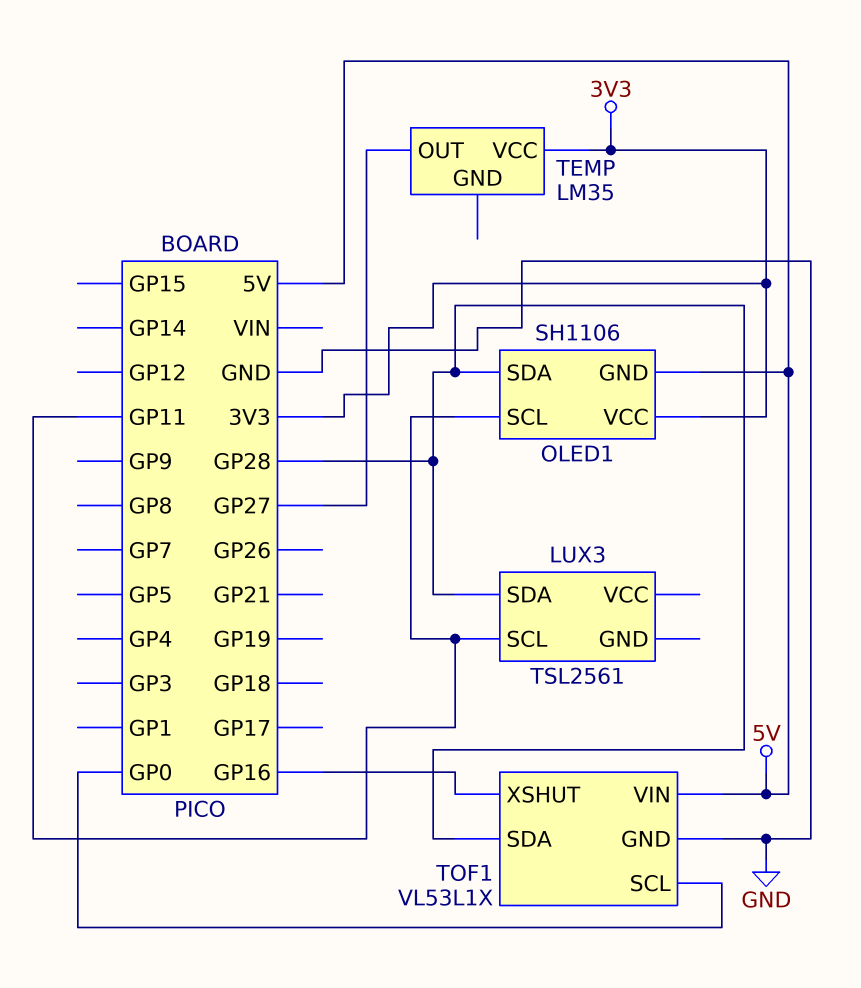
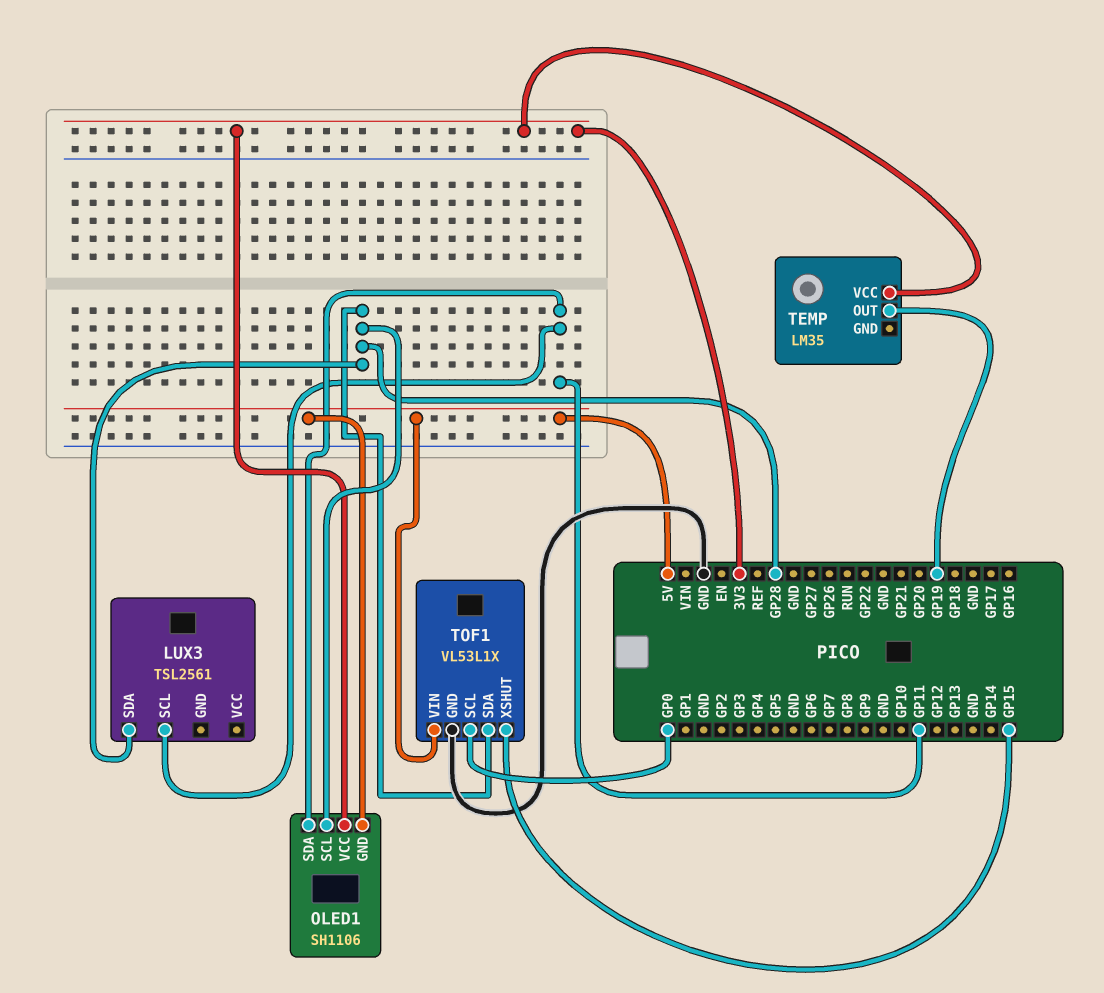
OLED1 pin SCL: GP11 -> GP28
OLED1 pin SDA: GP28 -> GP11
TEMP pin OUT: GP27 -> GP19
TOF1 pin XSHUT: GP16 -> GP15

